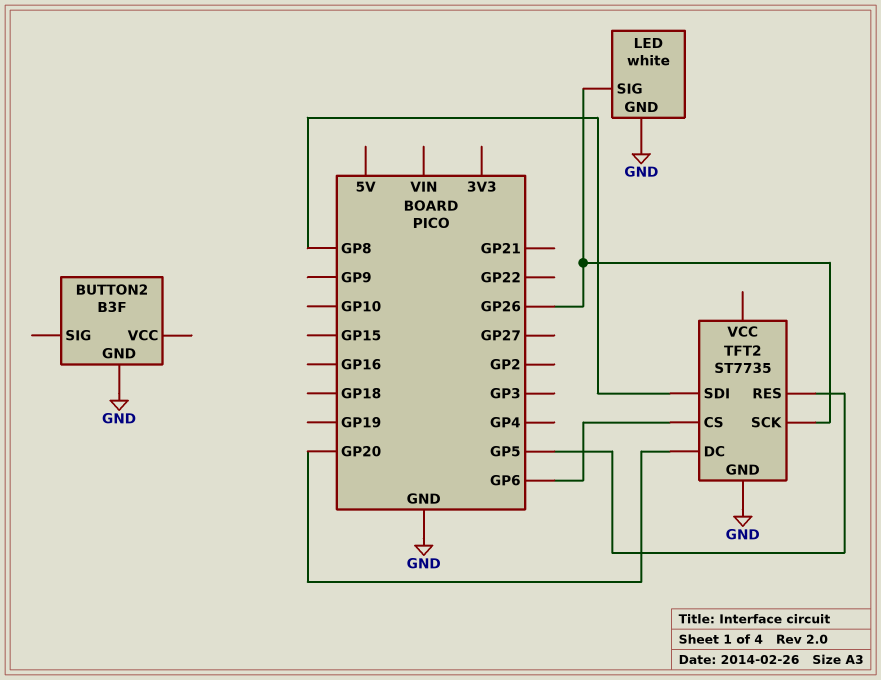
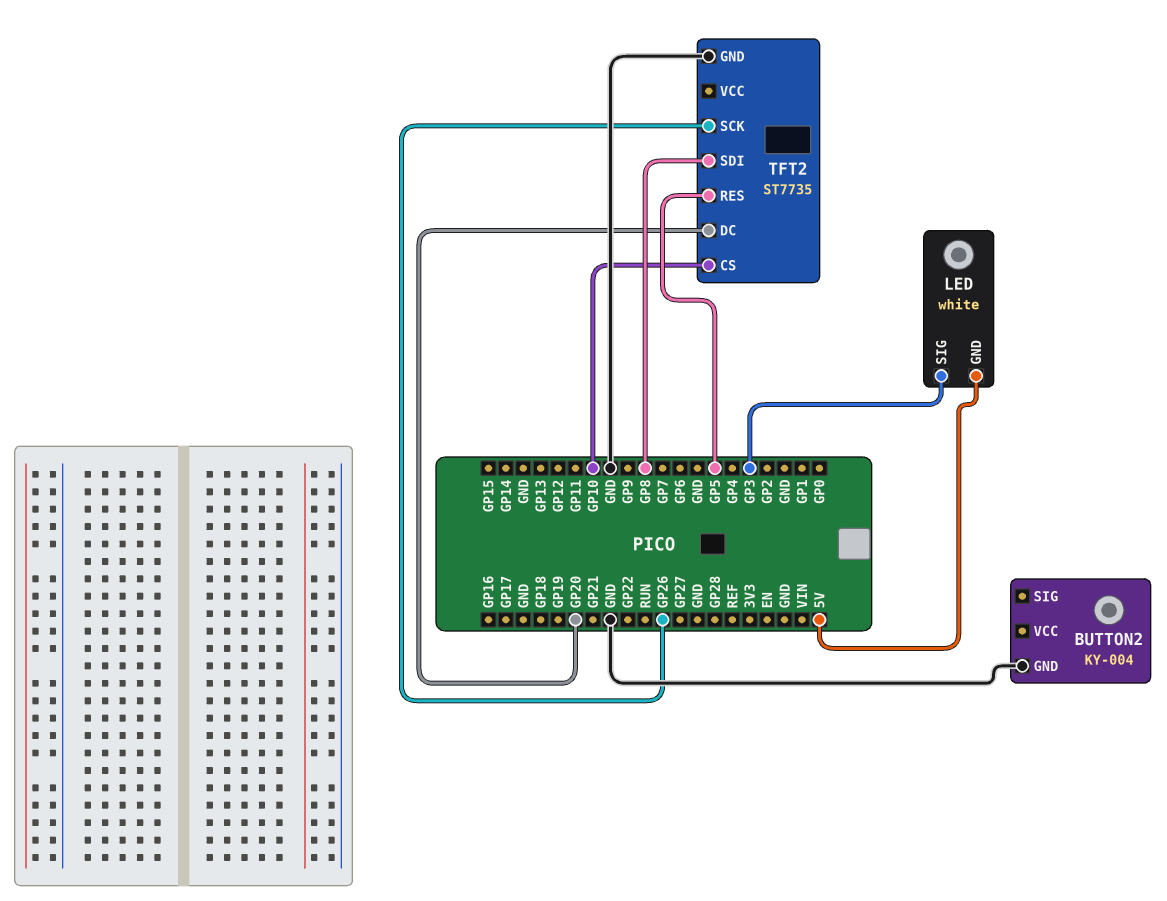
BUTTON2: B3F -> KY-004
LED pin GND: GND -> 5V
LED pin SIG: GP26 -> GP3
TFT2 pin CS: GP6 -> GP10

